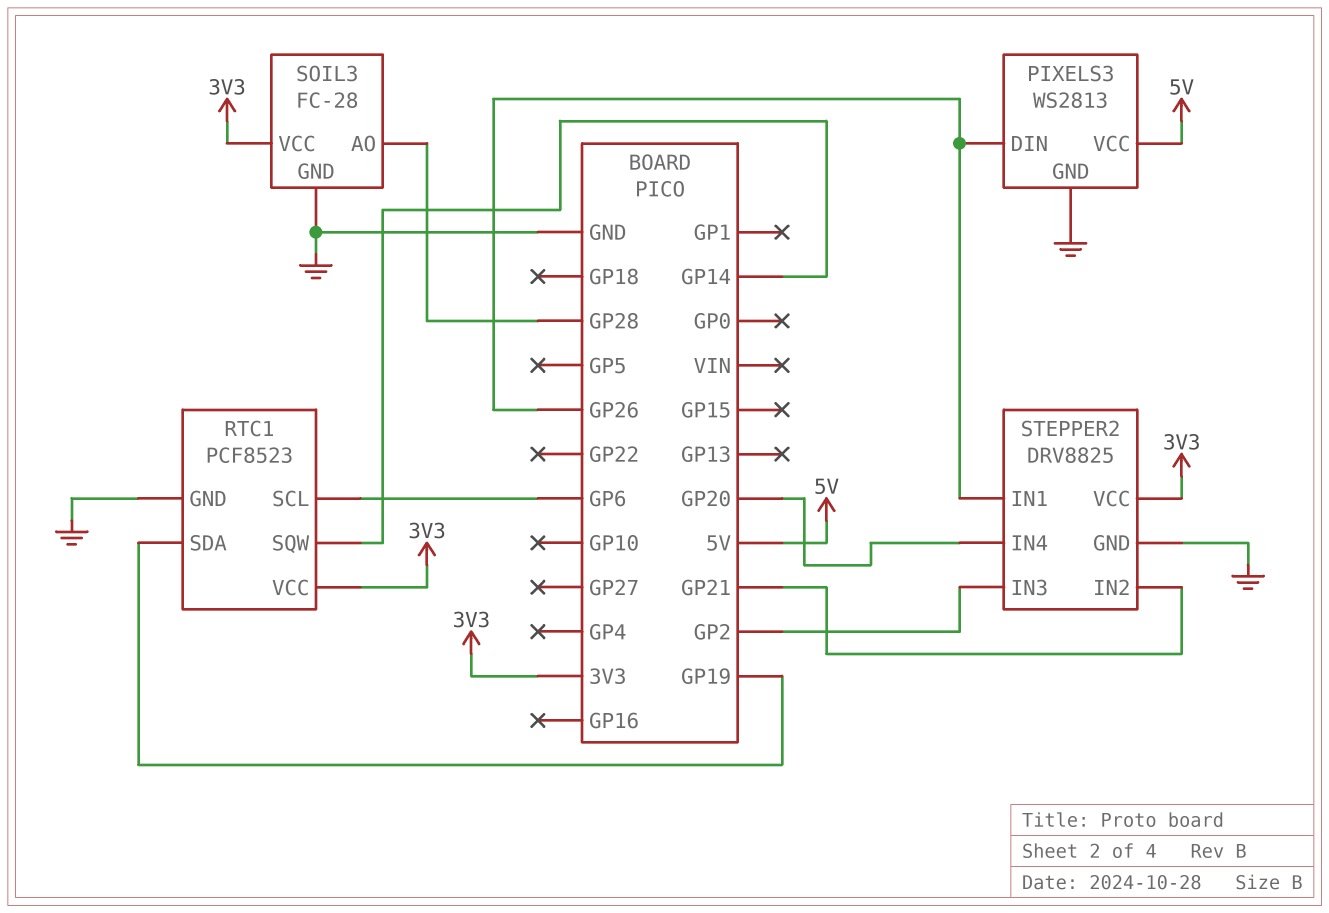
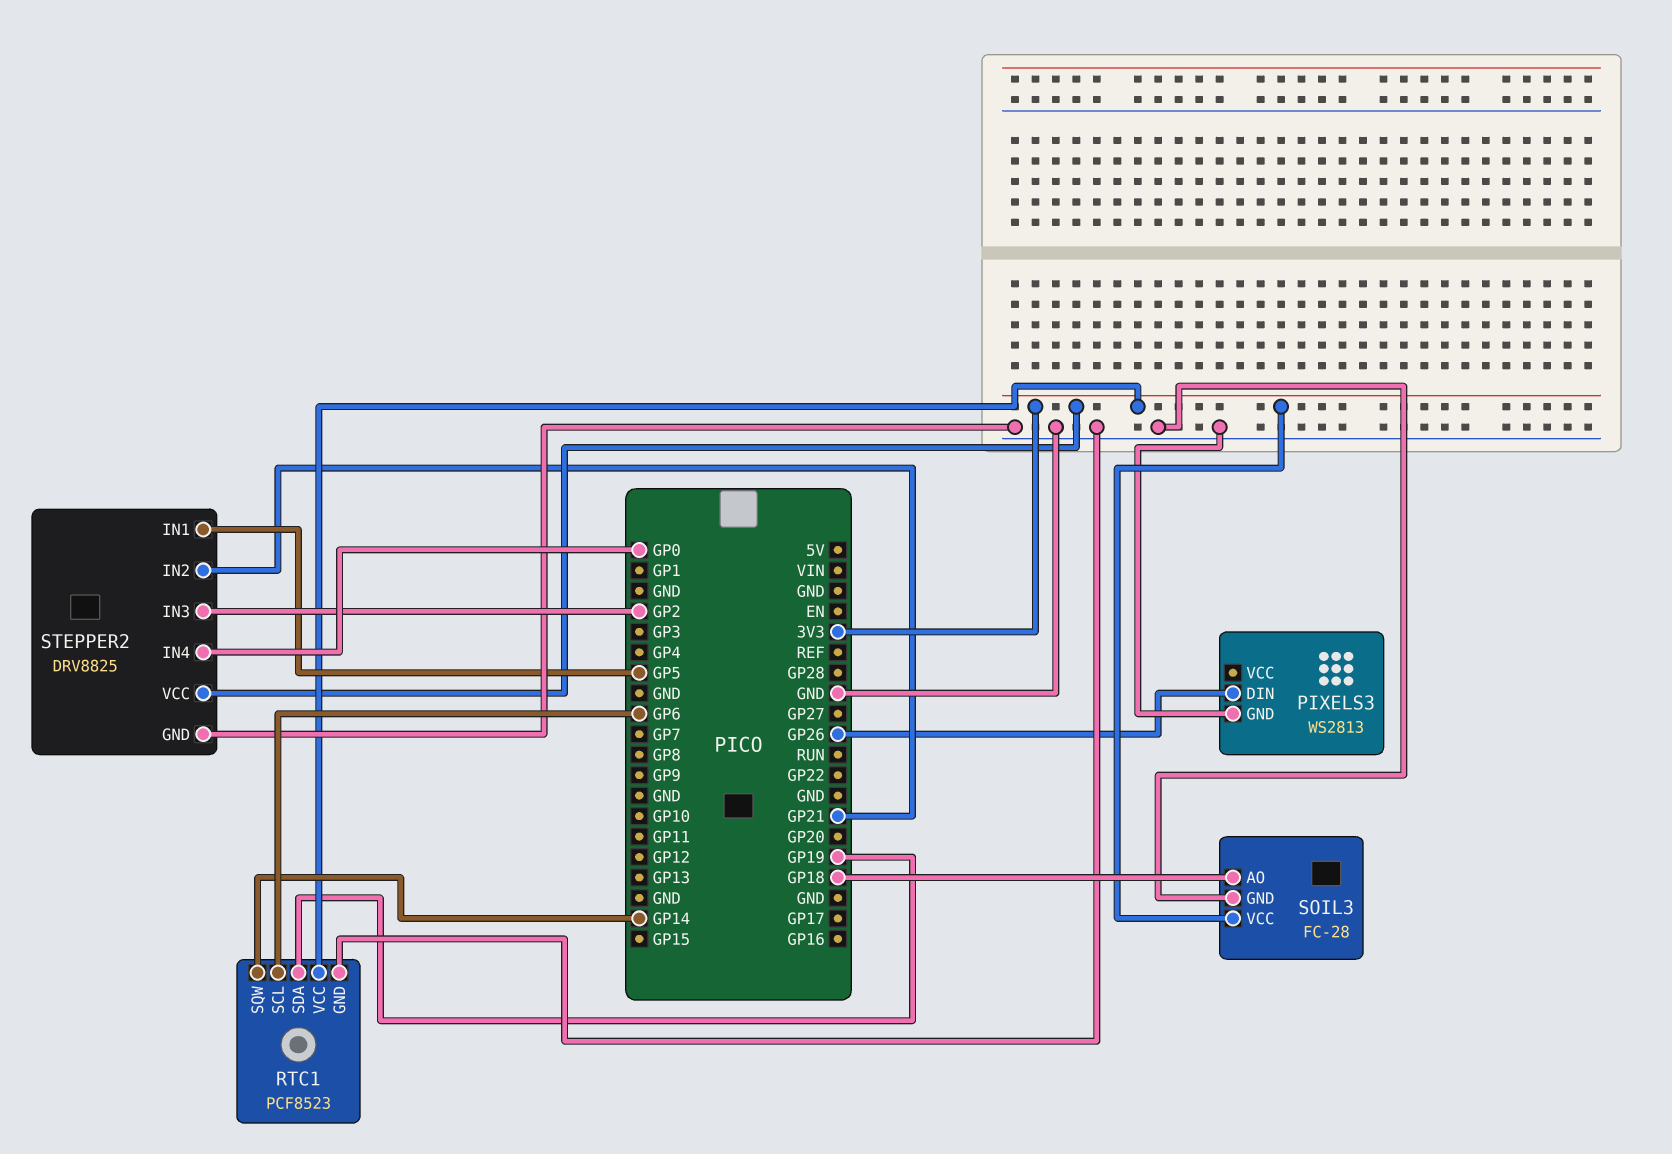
PIXELS3 pin VCC: 5V -> none
SOIL3 pin AO: GP28 -> GP18
STEPPER2 pin IN1: GP26 -> GP5
STEPPER2 pin IN4: GP20 -> GP0

